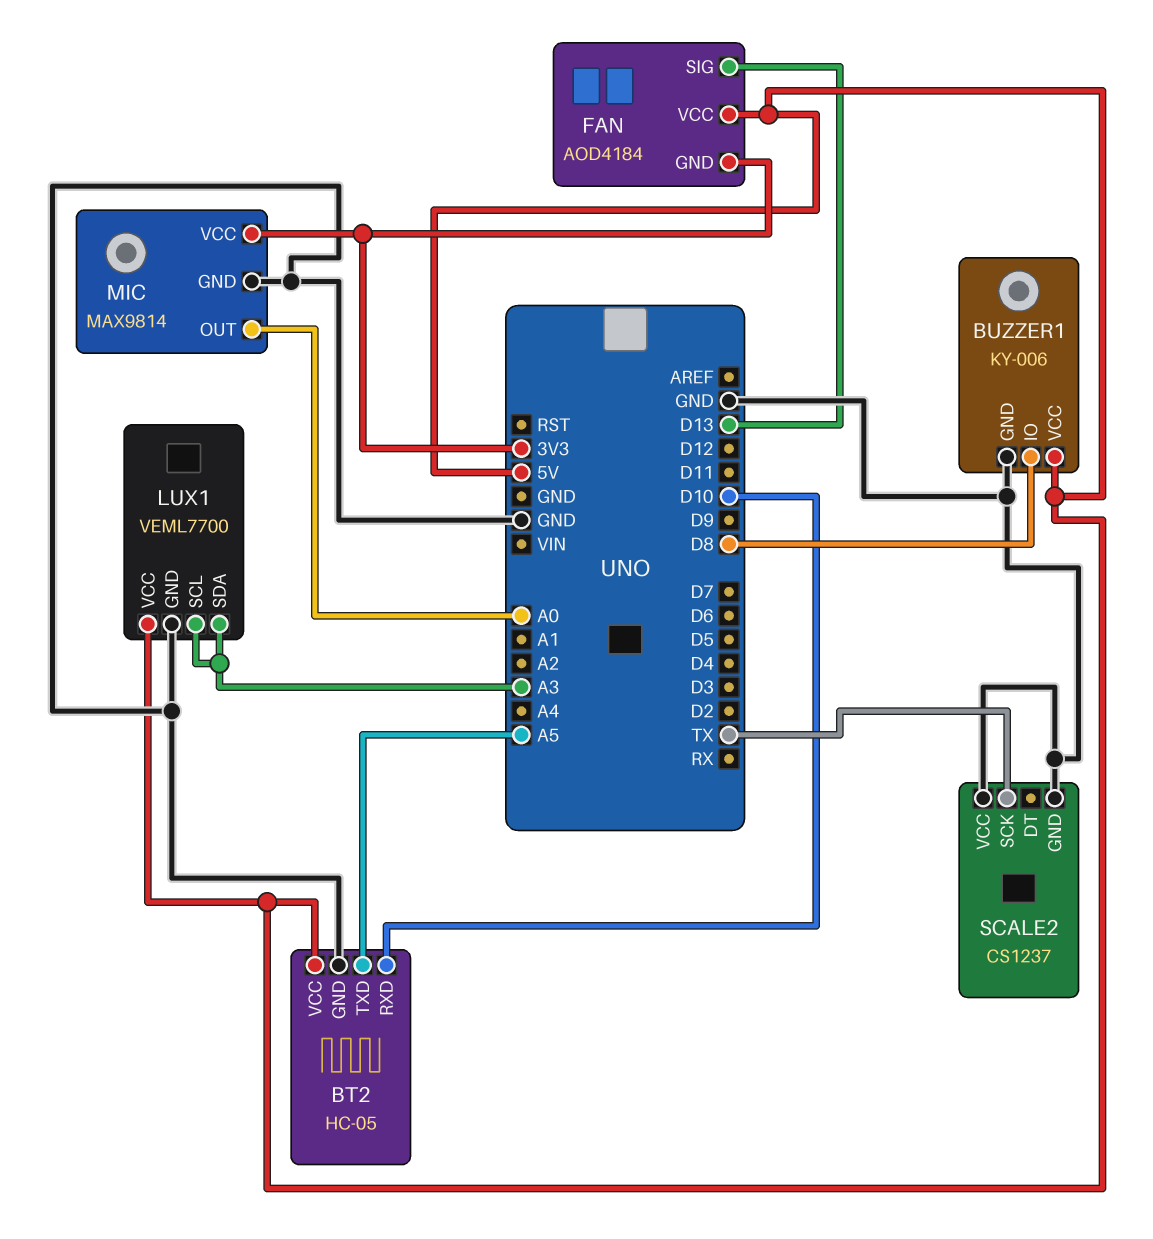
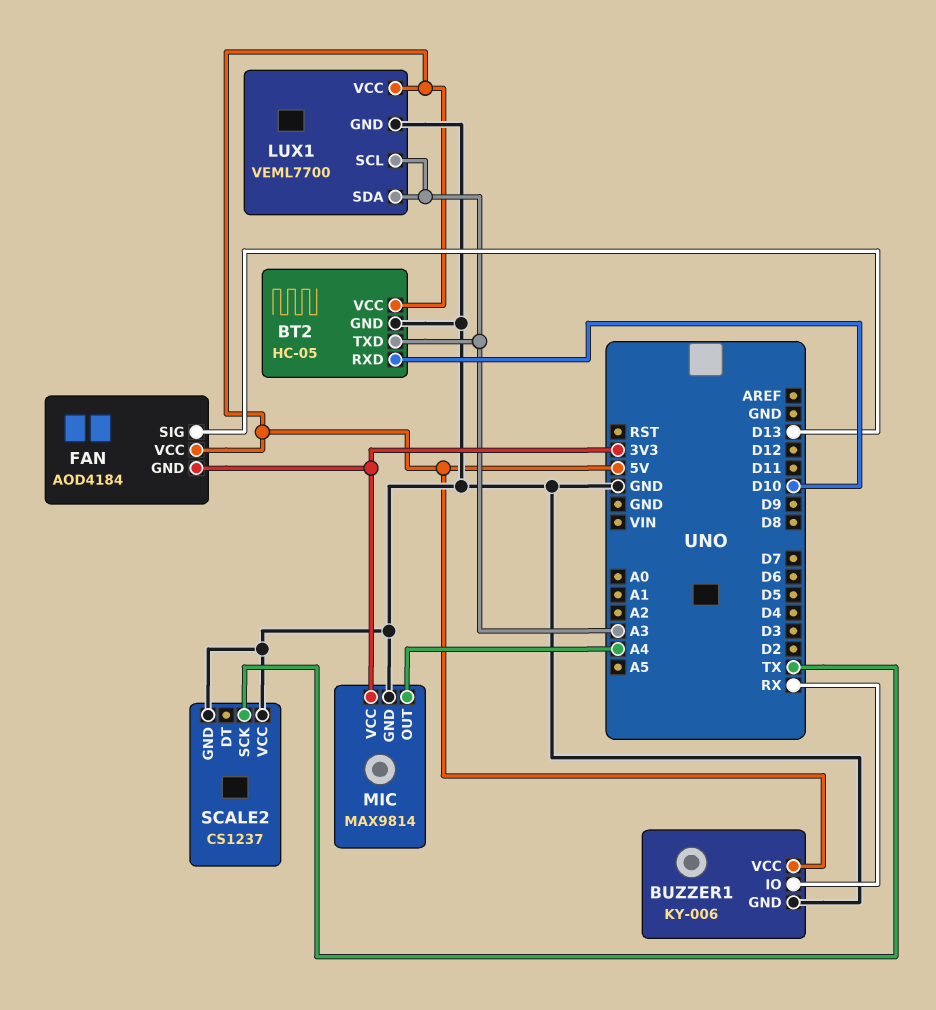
BT2 pin TXD: A5 -> A3
BUZZER1 pin IO: D8 -> RX
MIC pin OUT: A0 -> A4

